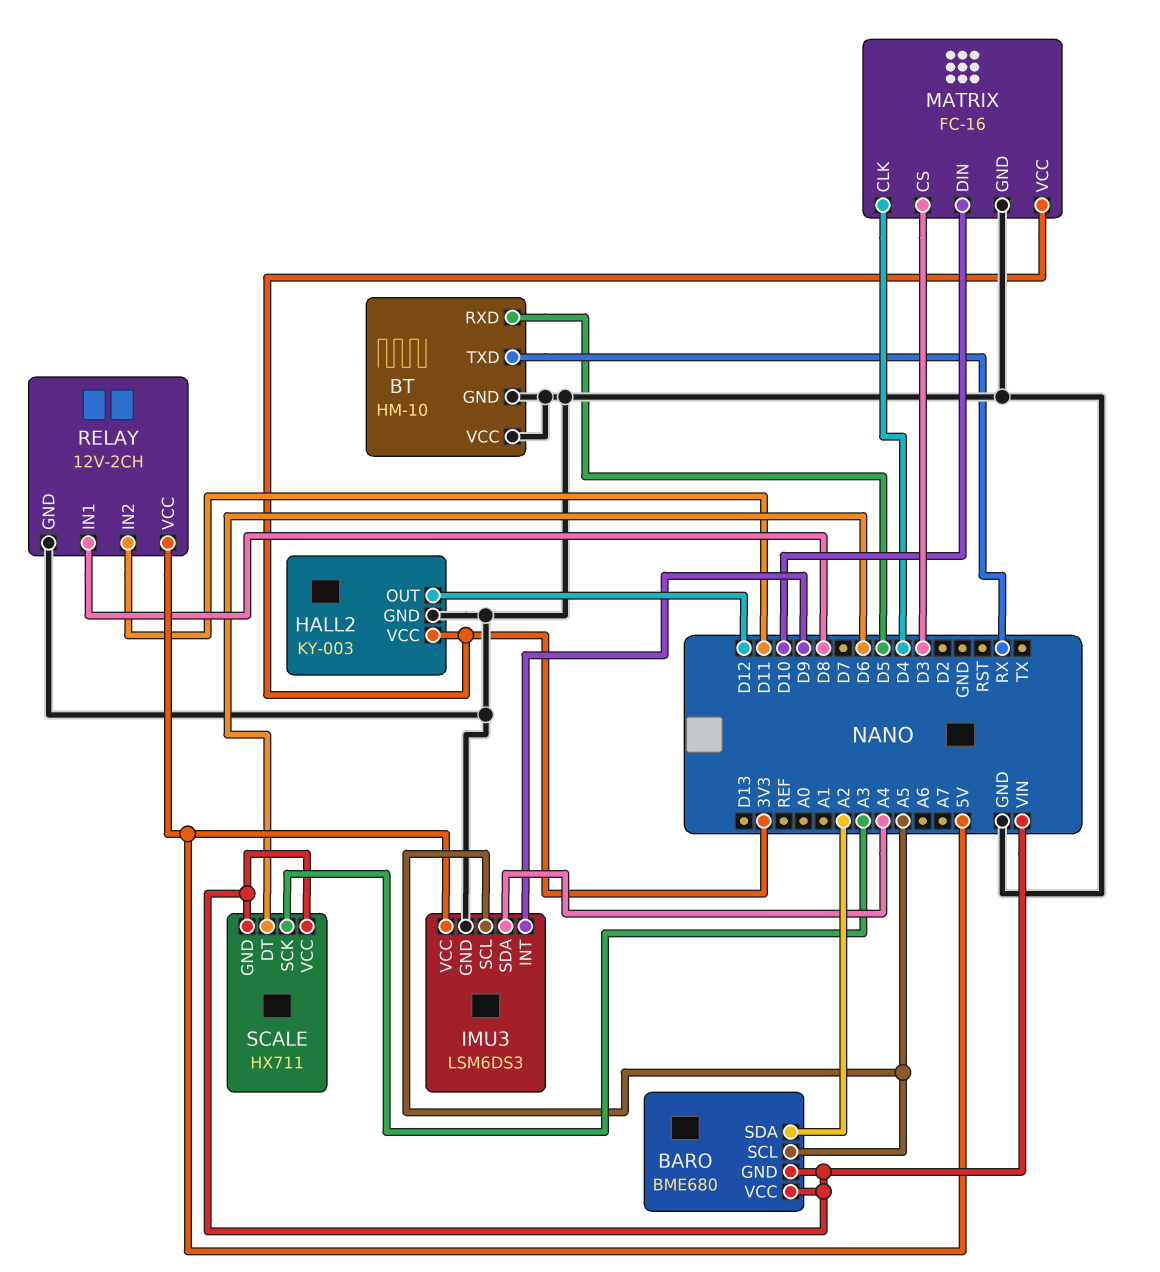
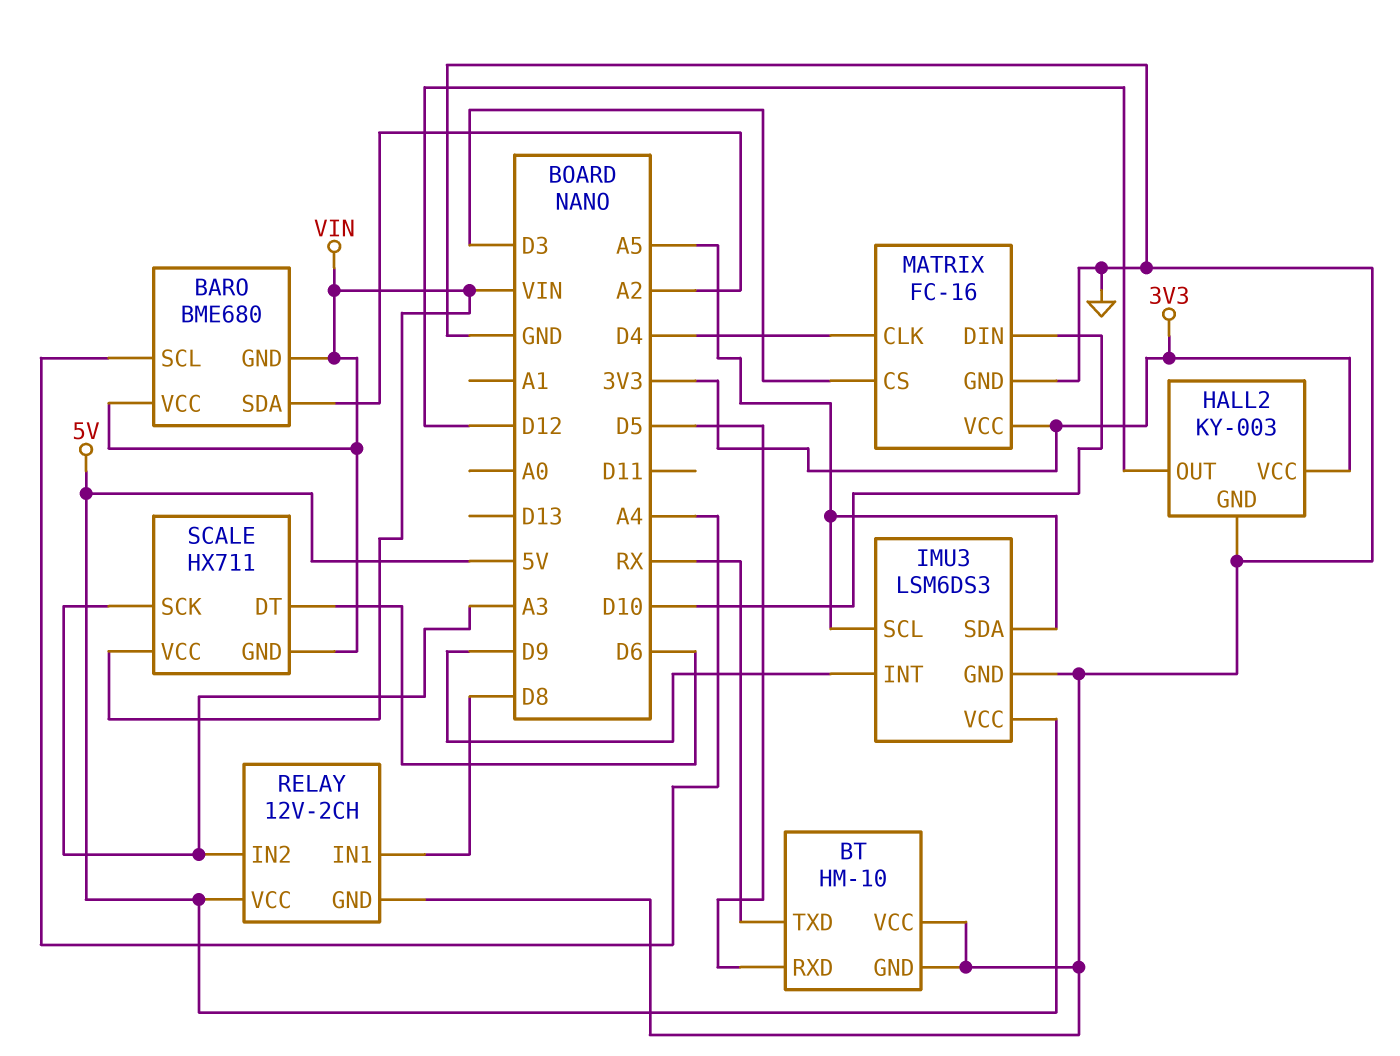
BARO pin SCL: A5 -> A4
IMU3 pin SDA: A4 -> A5
RELAY pin IN2: D11 -> A3

